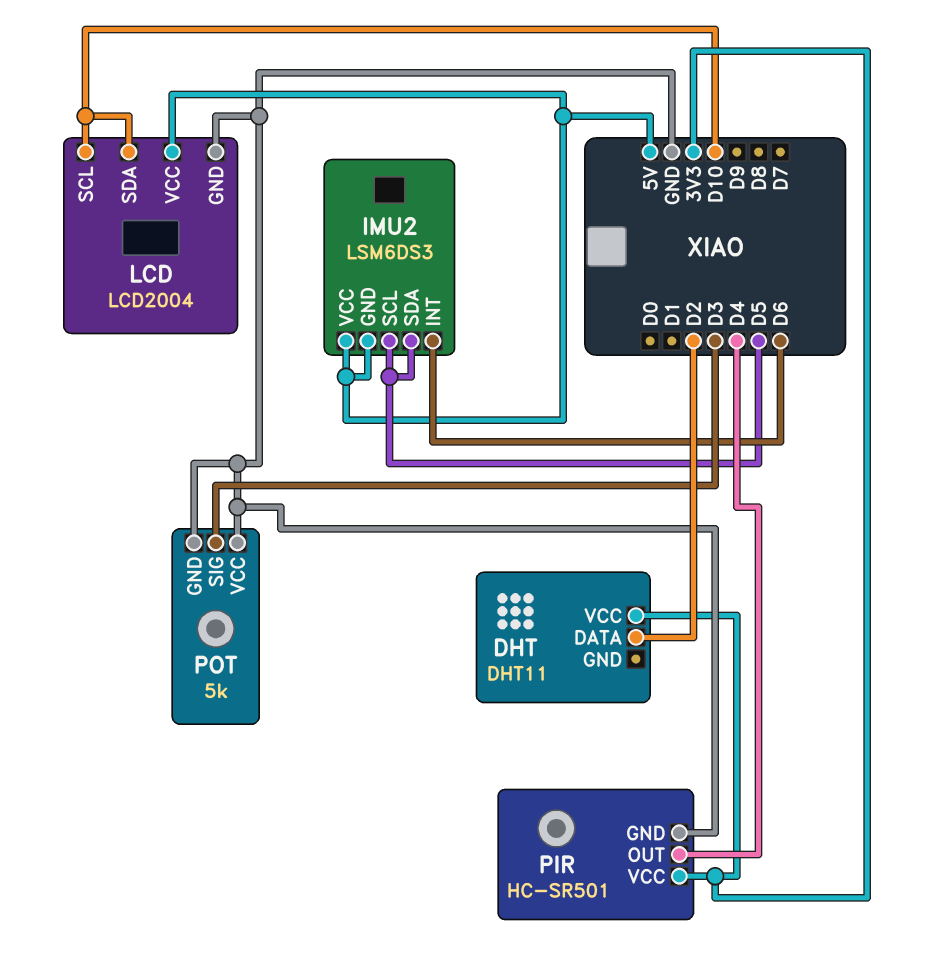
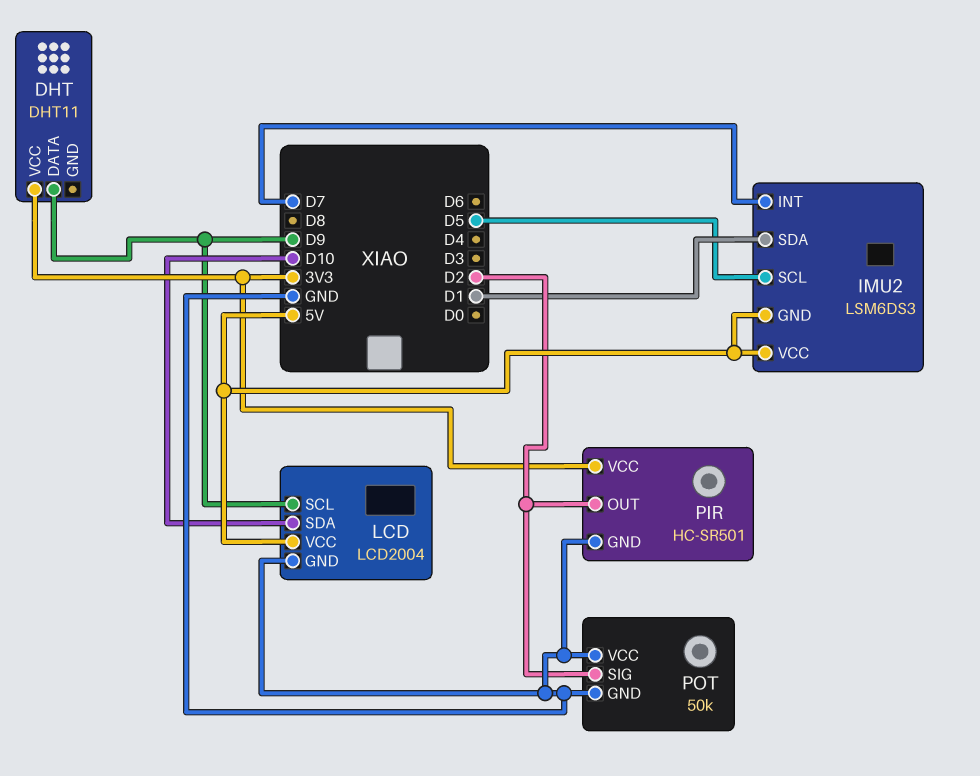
DHT pin DATA: D2 -> D9
IMU2 pin INT: D6 -> D7
IMU2 pin SDA: D5 -> D1
LCD pin SCL: D10 -> D9
PIR pin OUT: D4 -> D2
POT: 5k -> 50k
POT pin SIG: D3 -> D2

